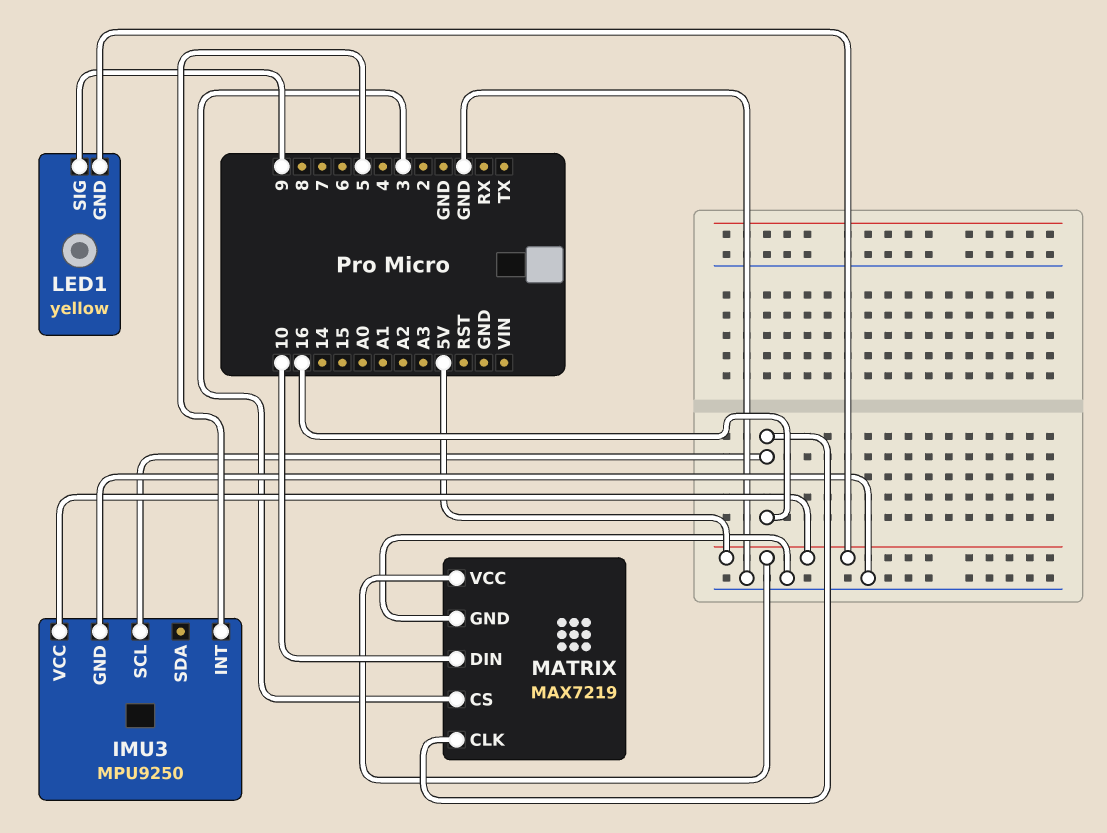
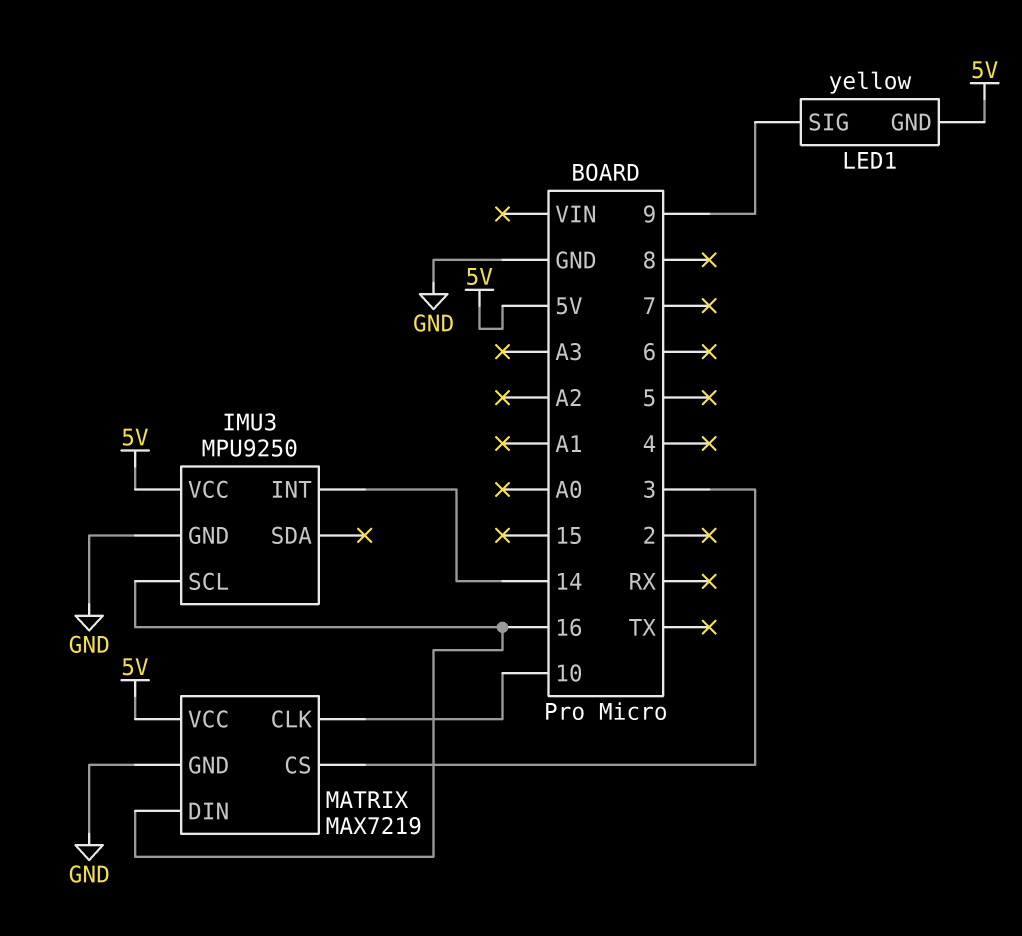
IMU3 pin INT: 5 -> 14
MATRIX pin CLK: 16 -> 10
MATRIX pin DIN: 10 -> 16

